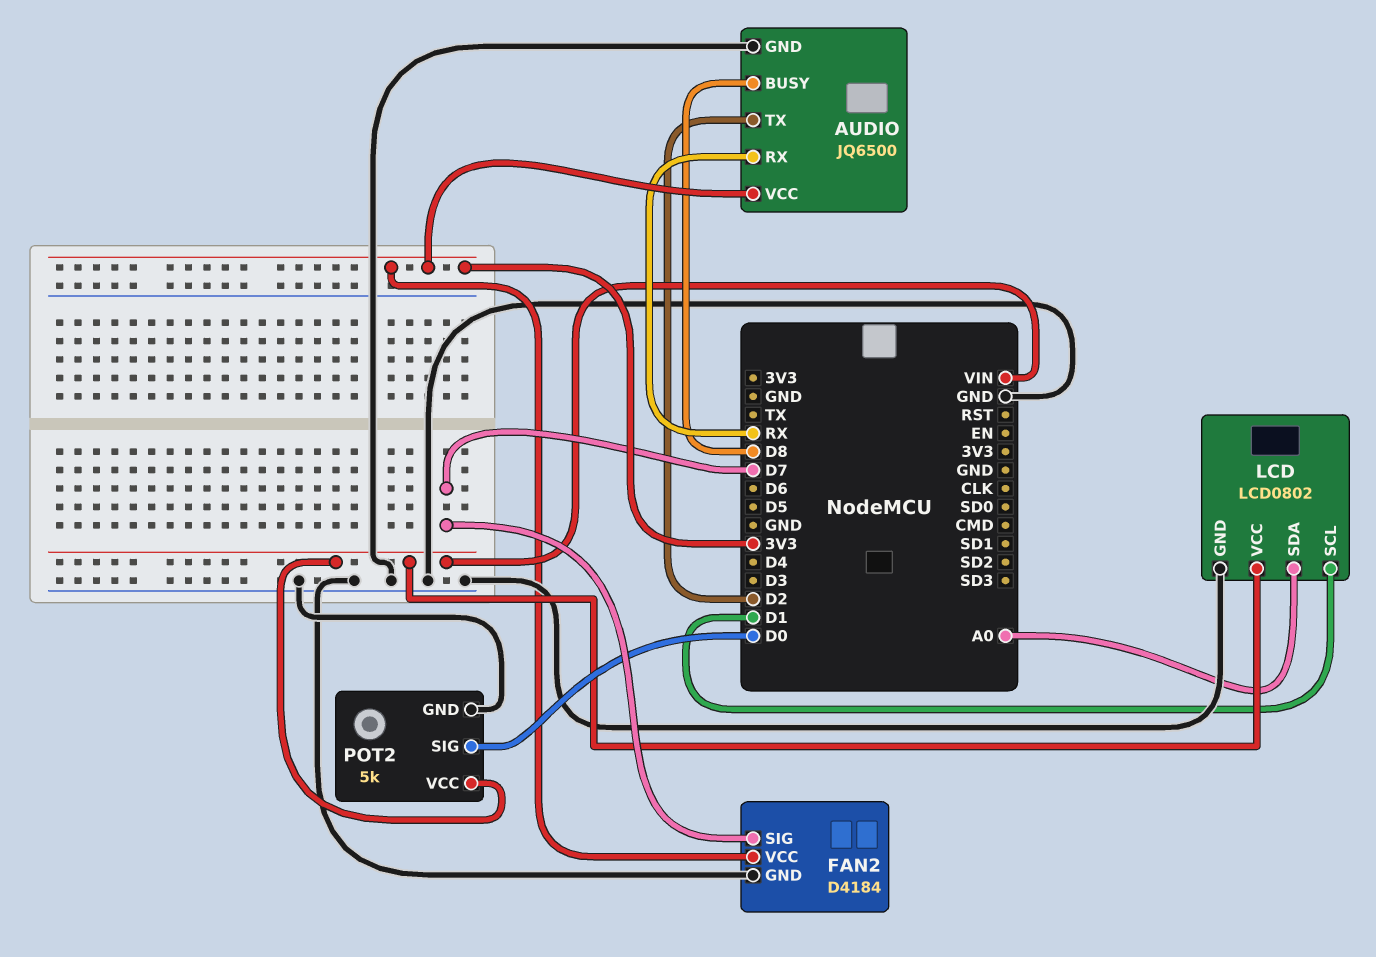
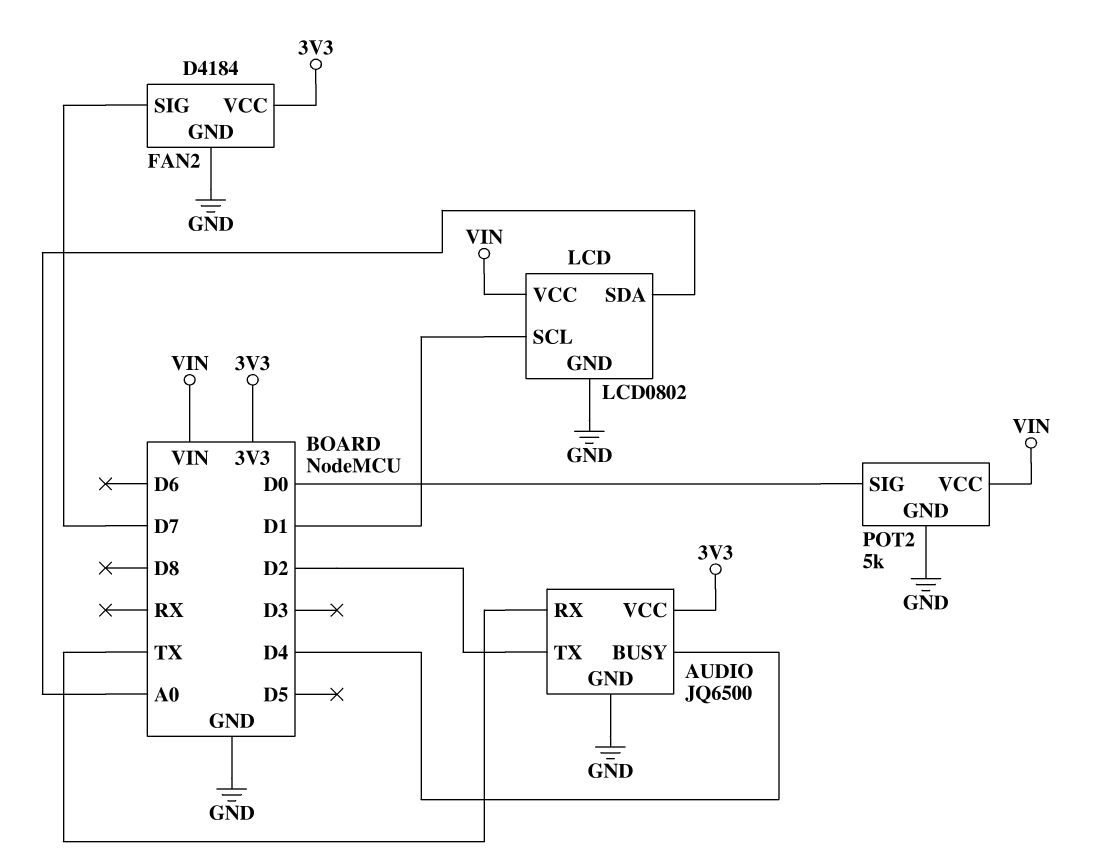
AUDIO pin BUSY: D8 -> D4
AUDIO pin RX: RX -> TX

